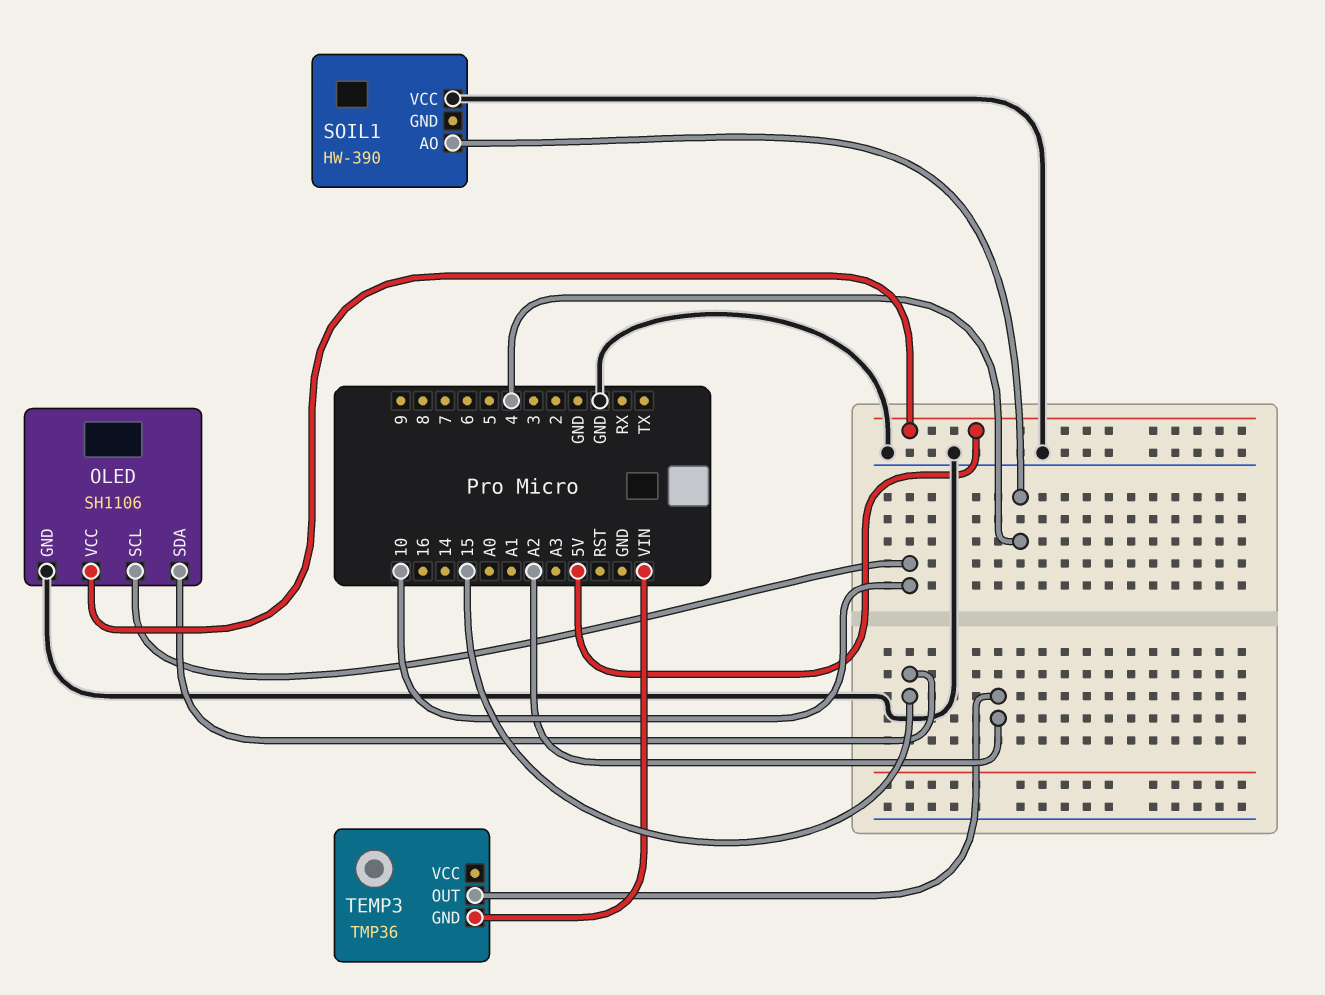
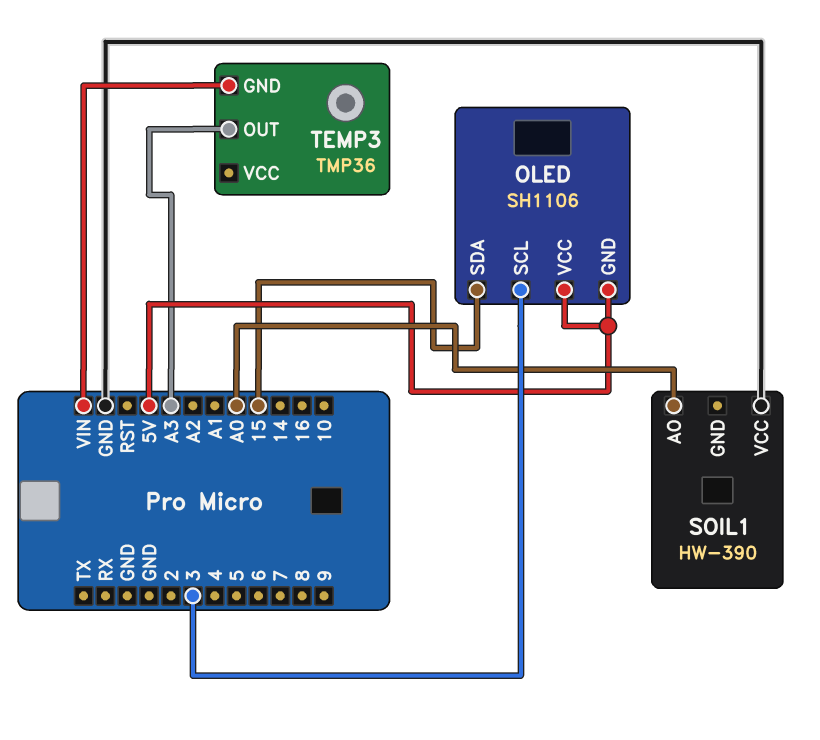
OLED pin GND: GND -> 5V
OLED pin SCL: 10 -> 3
SOIL1 pin AO: 4 -> A0
TEMP3 pin OUT: A2 -> A3

